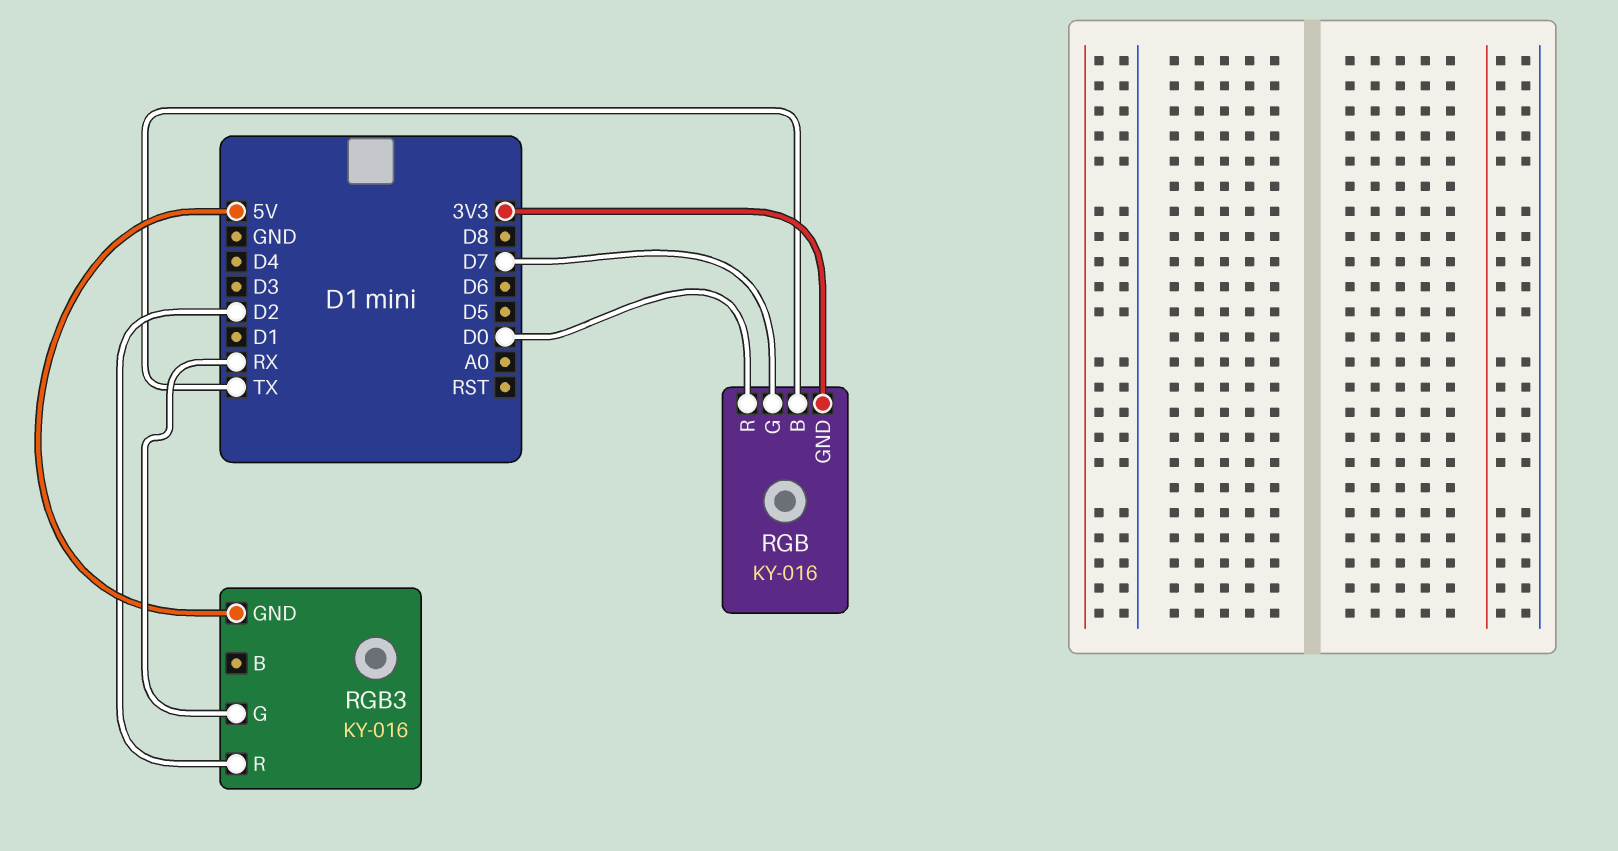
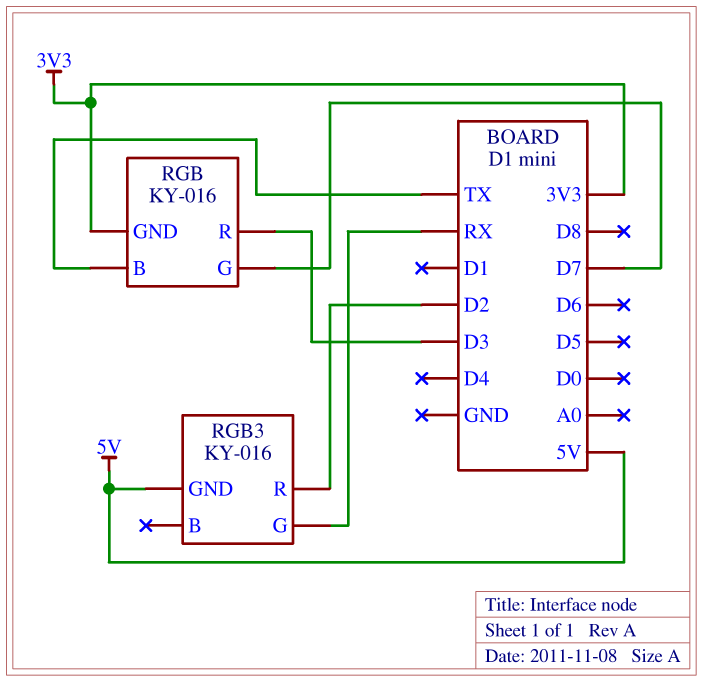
RGB pin R: D0 -> D3

